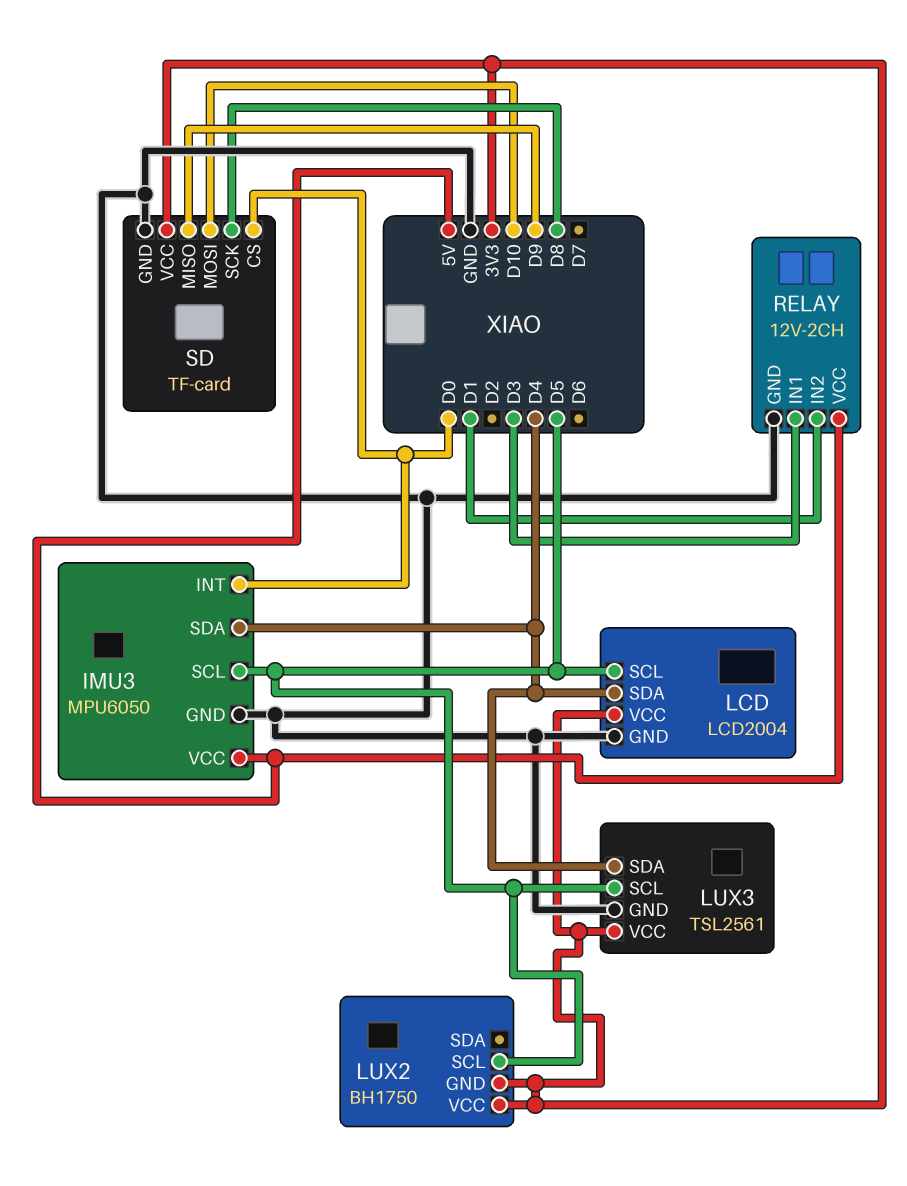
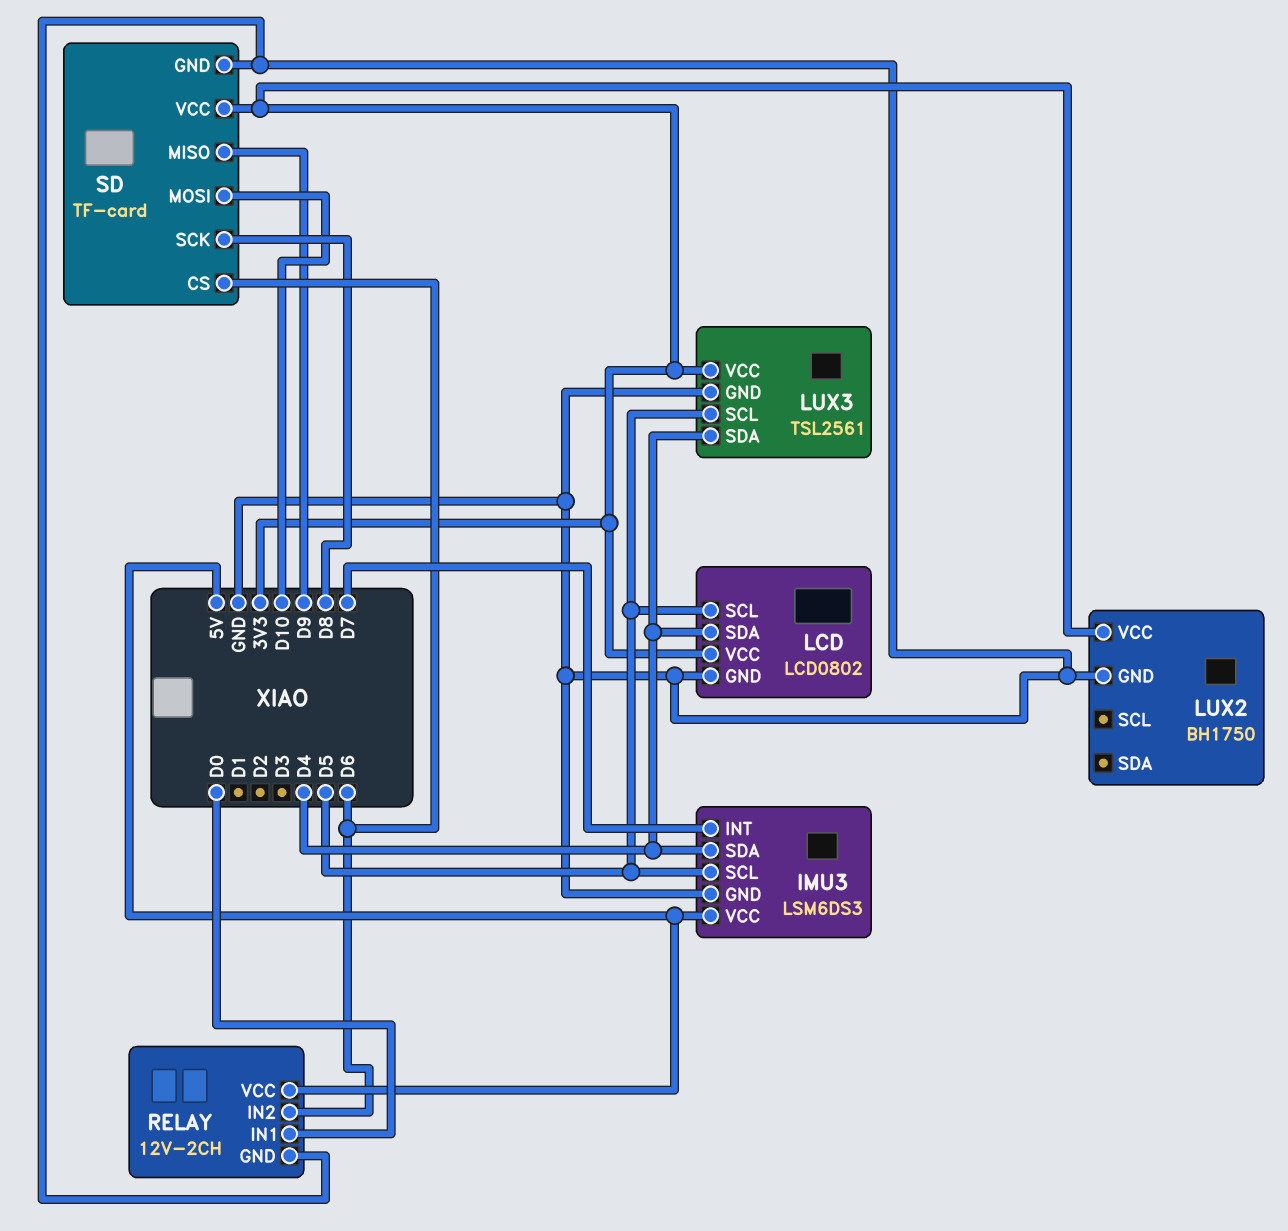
IMU3: MPU6050 -> LSM6DS3
IMU3 pin INT: D0 -> D7
LCD: LCD2004 -> LCD0802
LUX2 pin GND: 3V3 -> GND
LUX2 pin SCL: D5 -> none
RELAY pin IN1: D3 -> D0
RELAY pin IN2: D1 -> D6
SD pin CS: D0 -> D6

